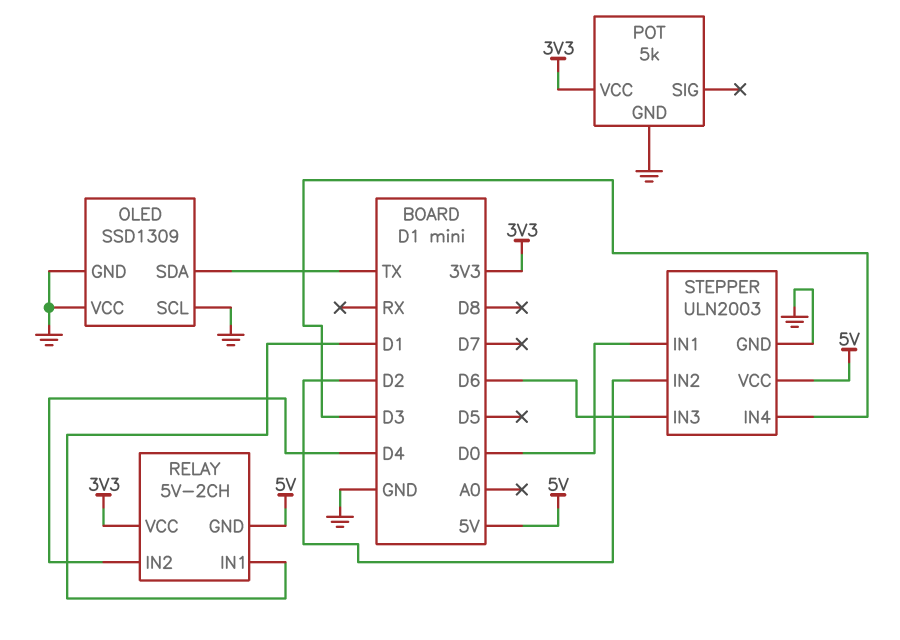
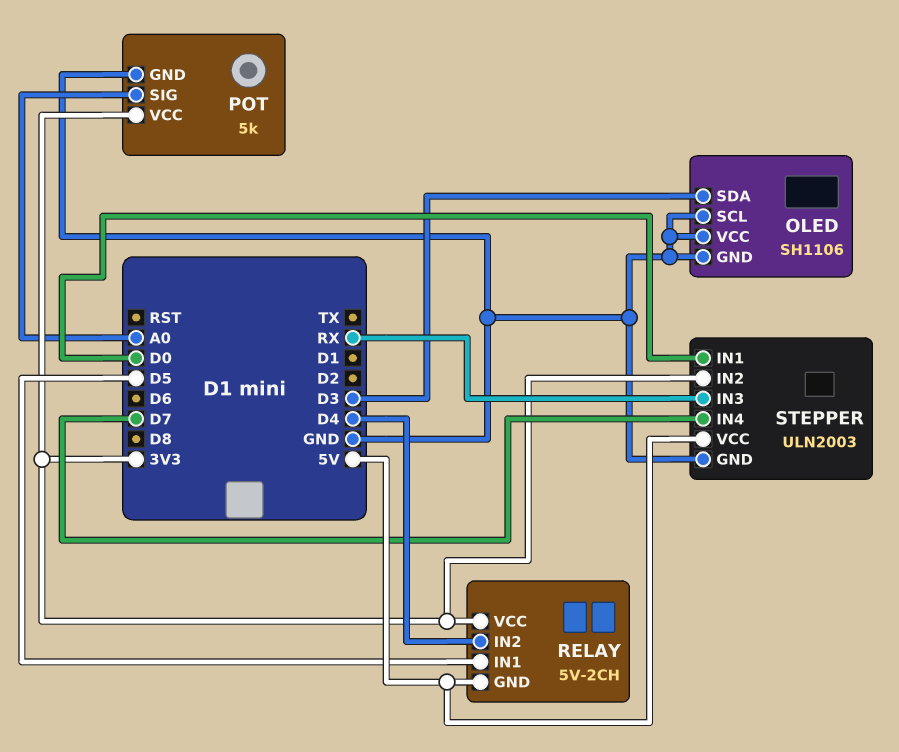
OLED: SSD1309 -> SH1106
OLED pin SDA: TX -> D3
POT pin SIG: none -> A0
RELAY pin IN1: D1 -> D5
STEPPER pin IN2: D2 -> 3V3
STEPPER pin IN3: D6 -> RX
STEPPER pin IN4: D3 -> D7

